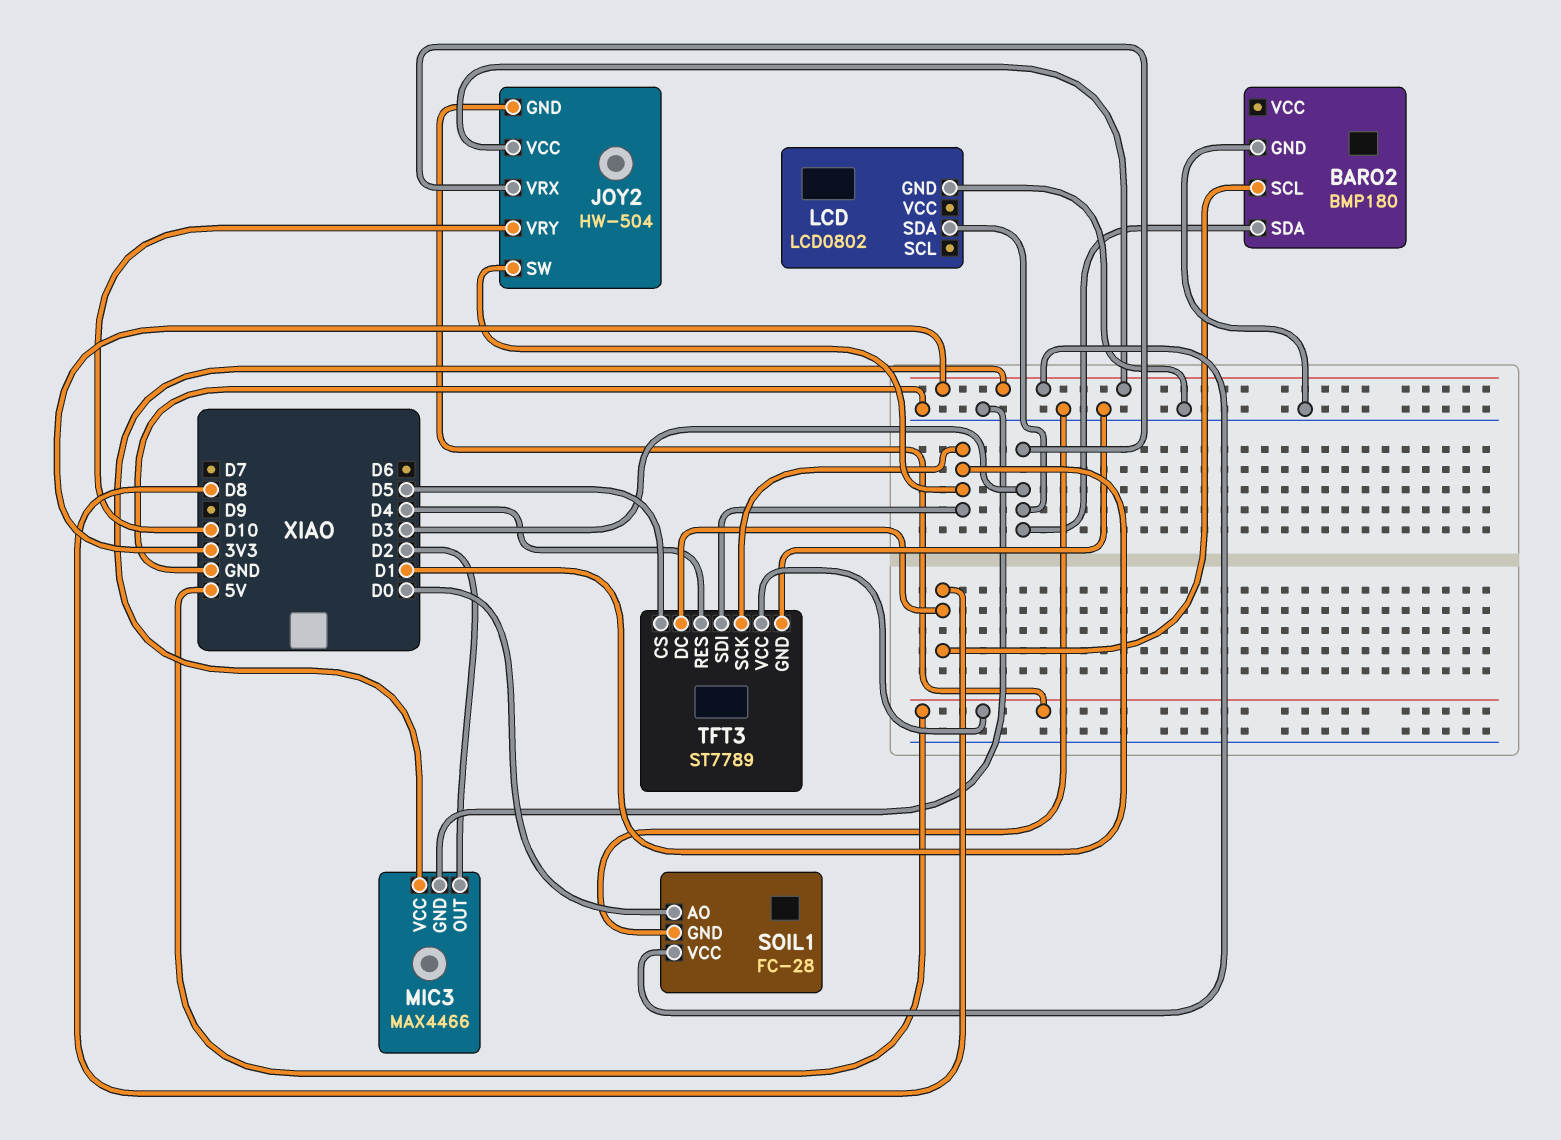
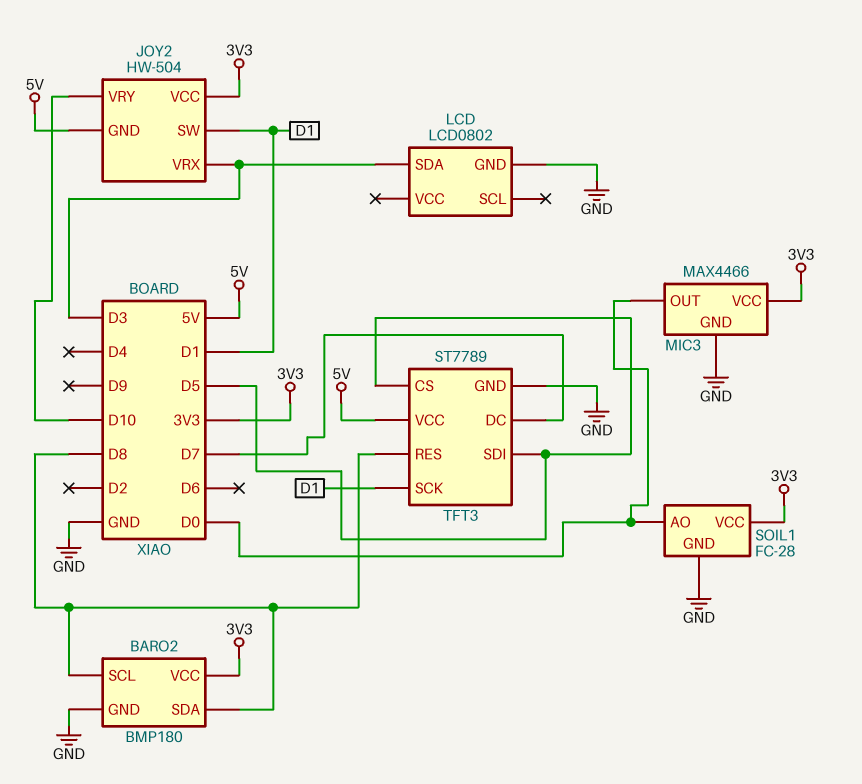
BARO2 pin SDA: D3 -> D8
BARO2 pin VCC: none -> 3V3
MIC3 pin OUT: D2 -> D0
TFT3 pin DC: D8 -> D7
TFT3 pin RES: D4 -> D8
TFT3 pin SDI: D1 -> D5

